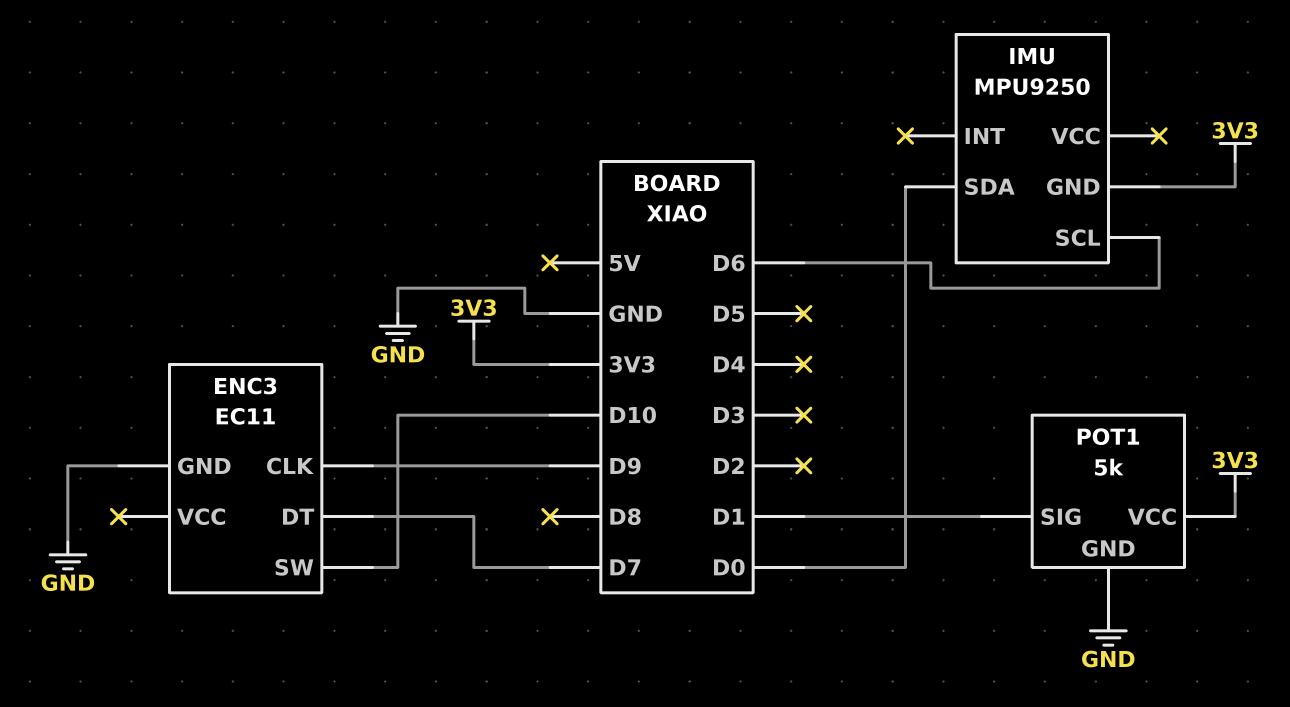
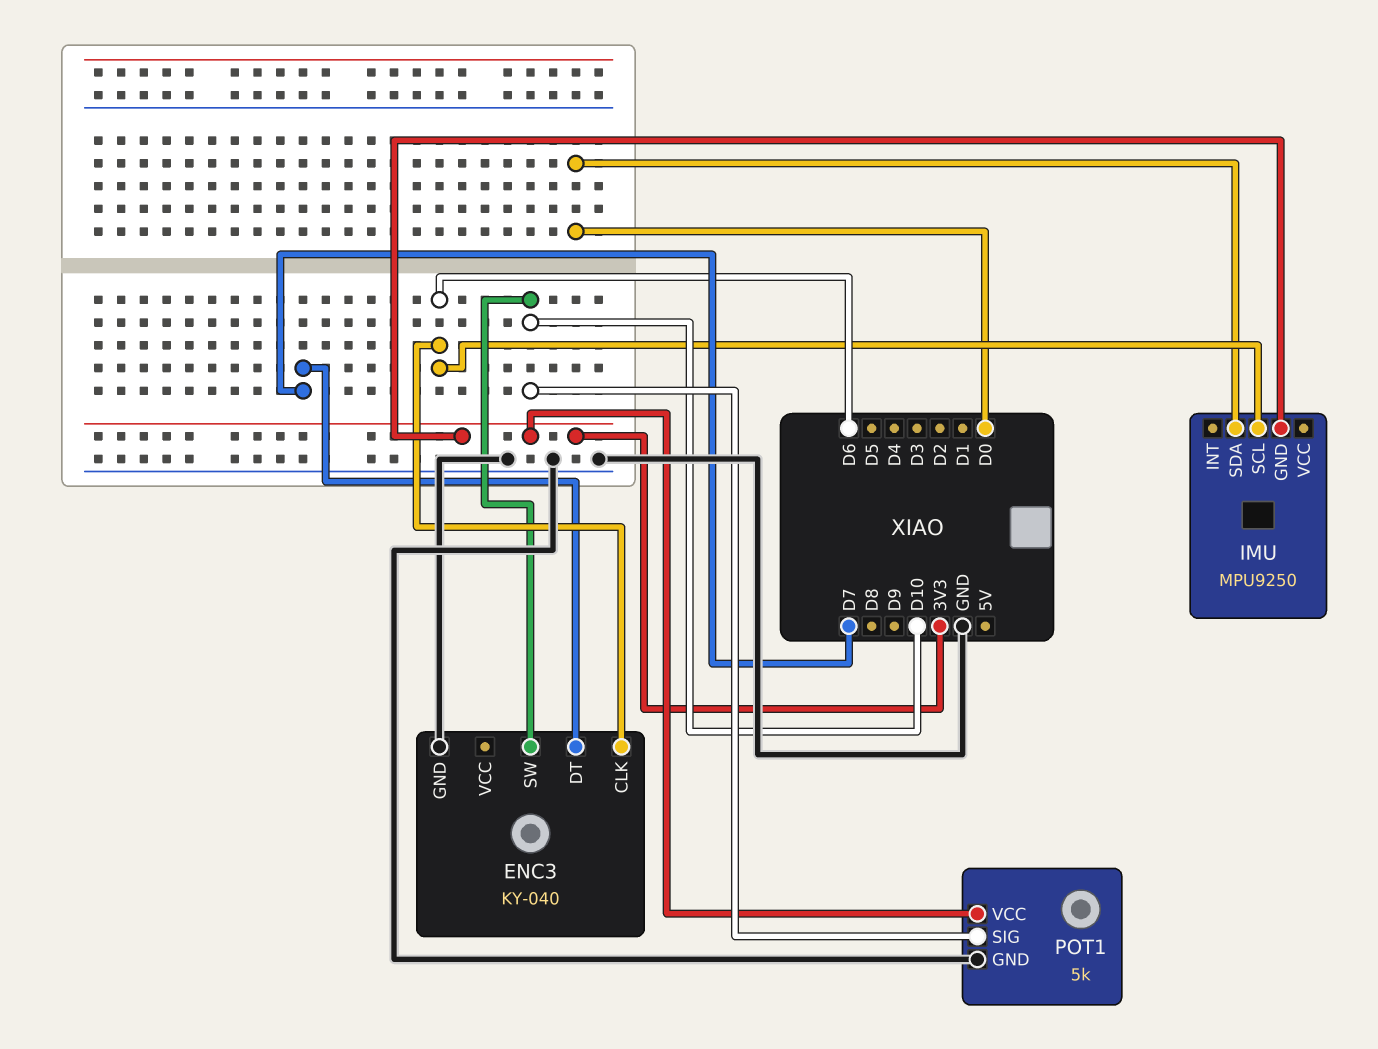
ENC3: EC11 -> KY-040
ENC3 pin CLK: D9 -> D6
POT1 pin SIG: D1 -> D10

